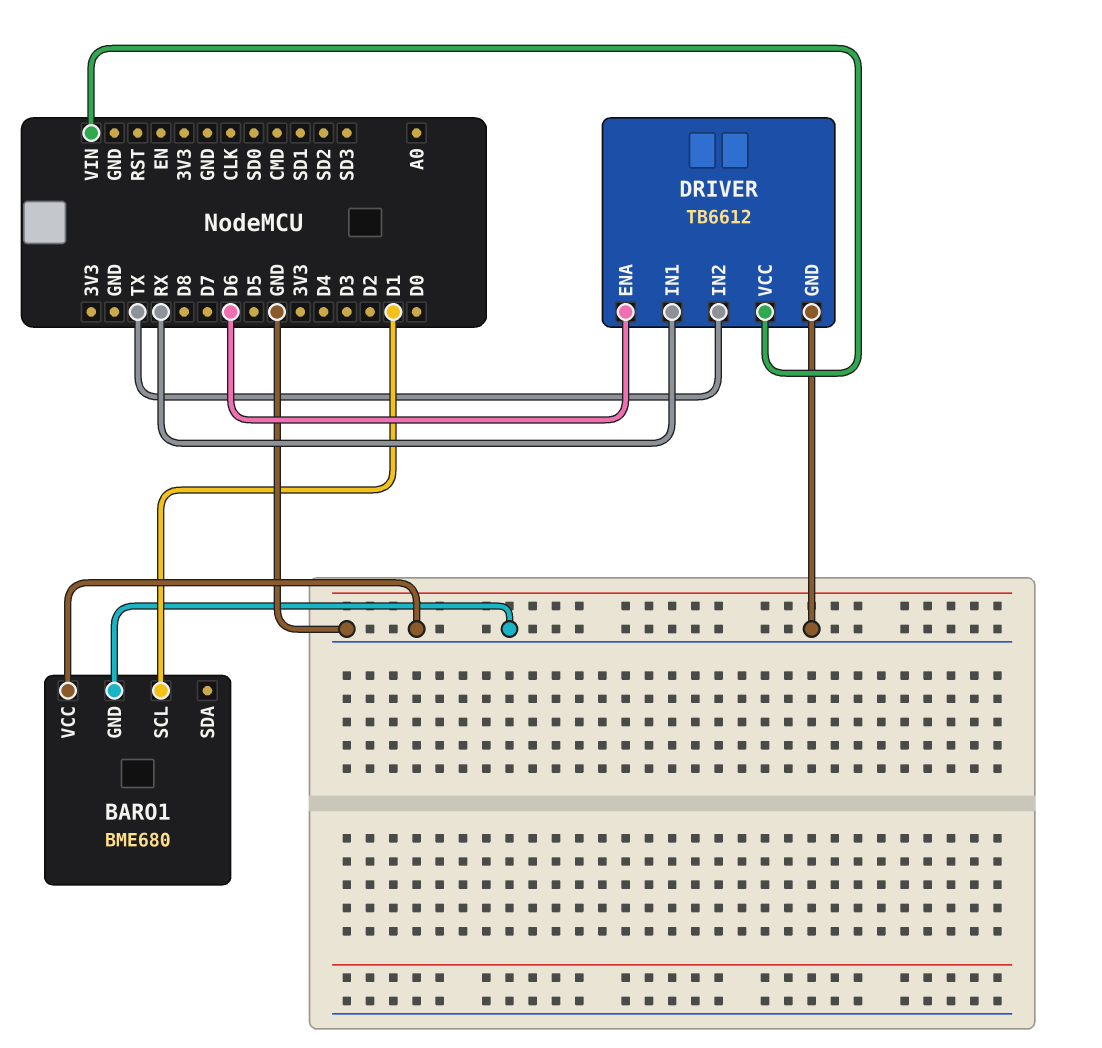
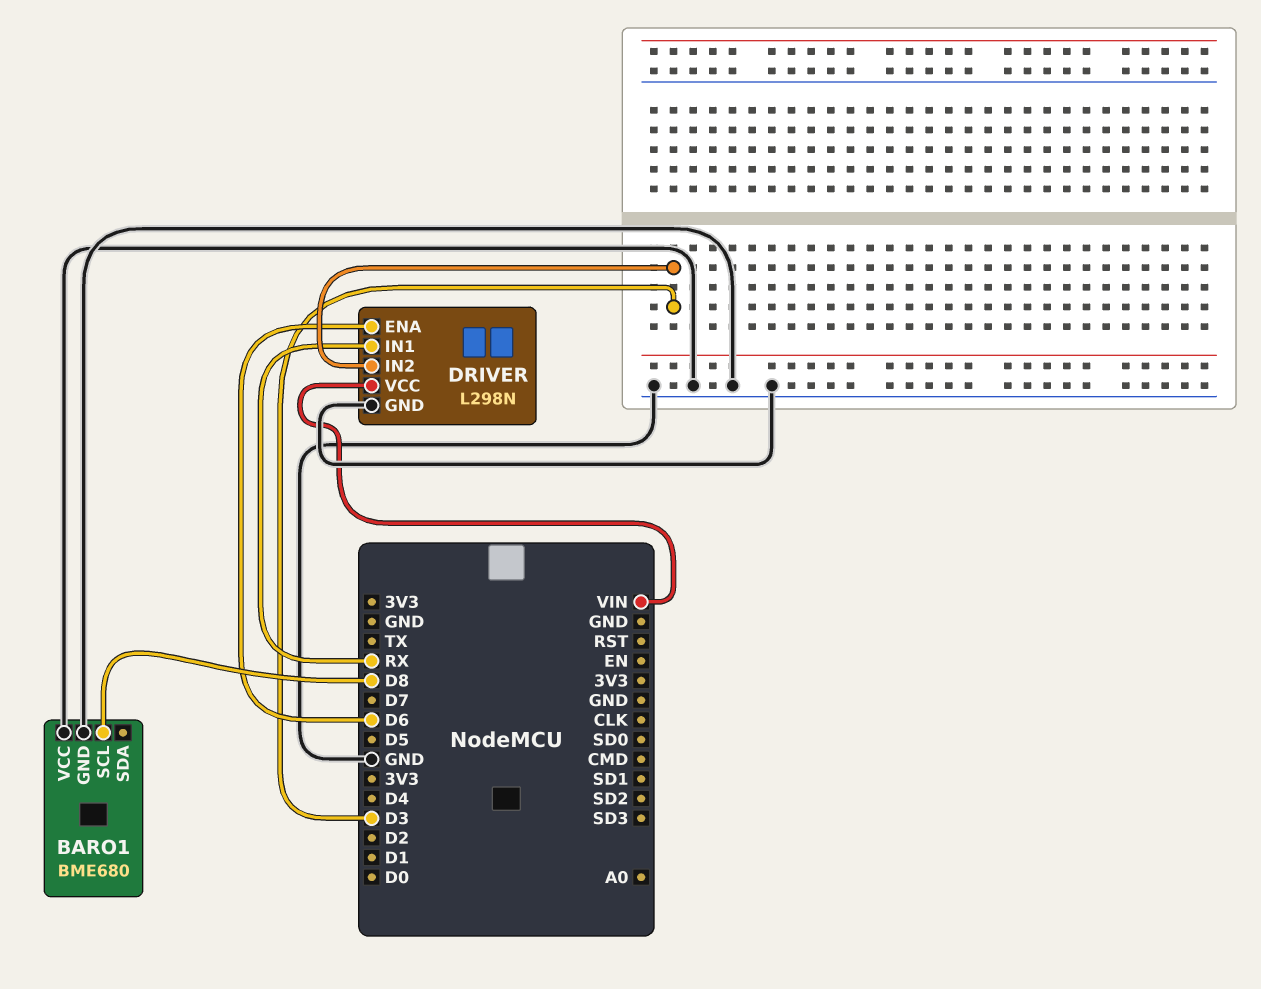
BARO1 pin SCL: D1 -> D8
DRIVER: TB6612 -> L298N
DRIVER pin IN2: TX -> D3

